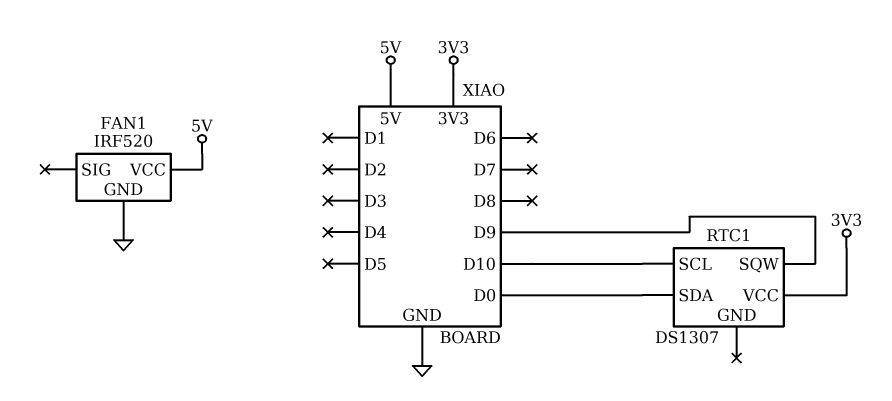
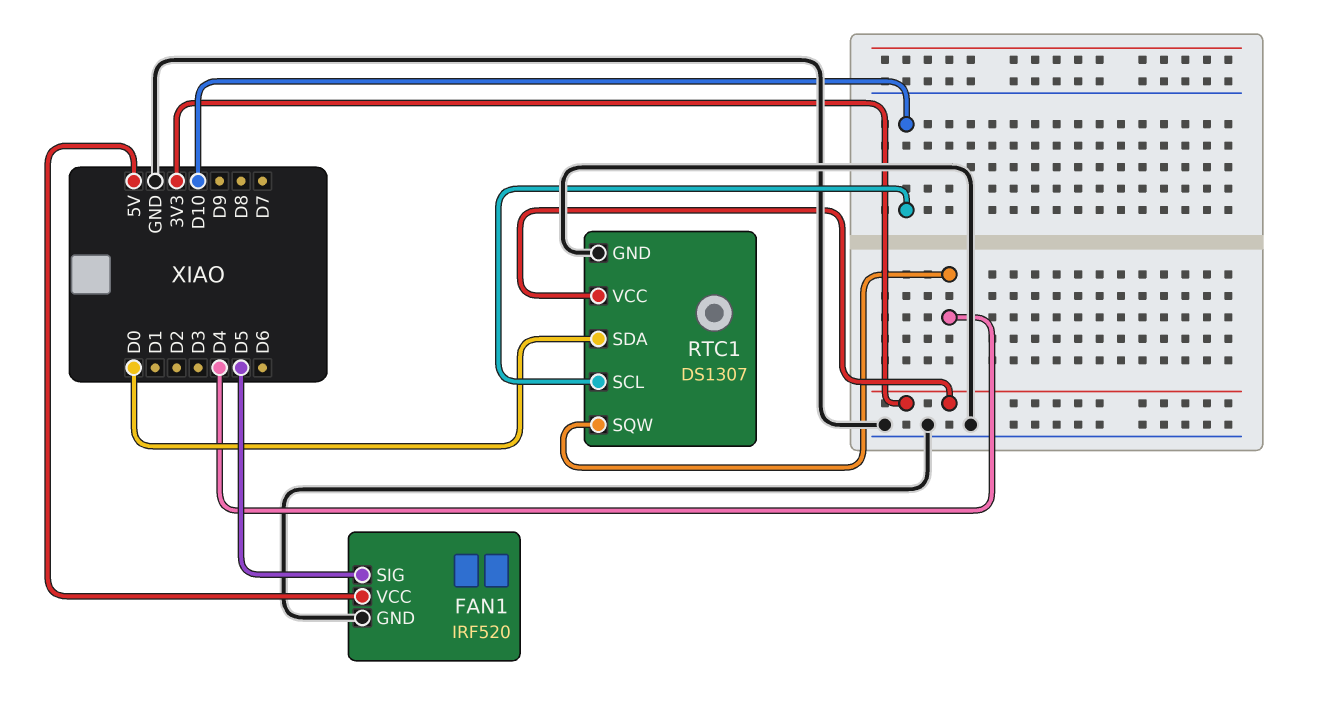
FAN1 pin SIG: none -> D5
RTC1 pin GND: none -> GND
RTC1 pin SQW: D9 -> D4

